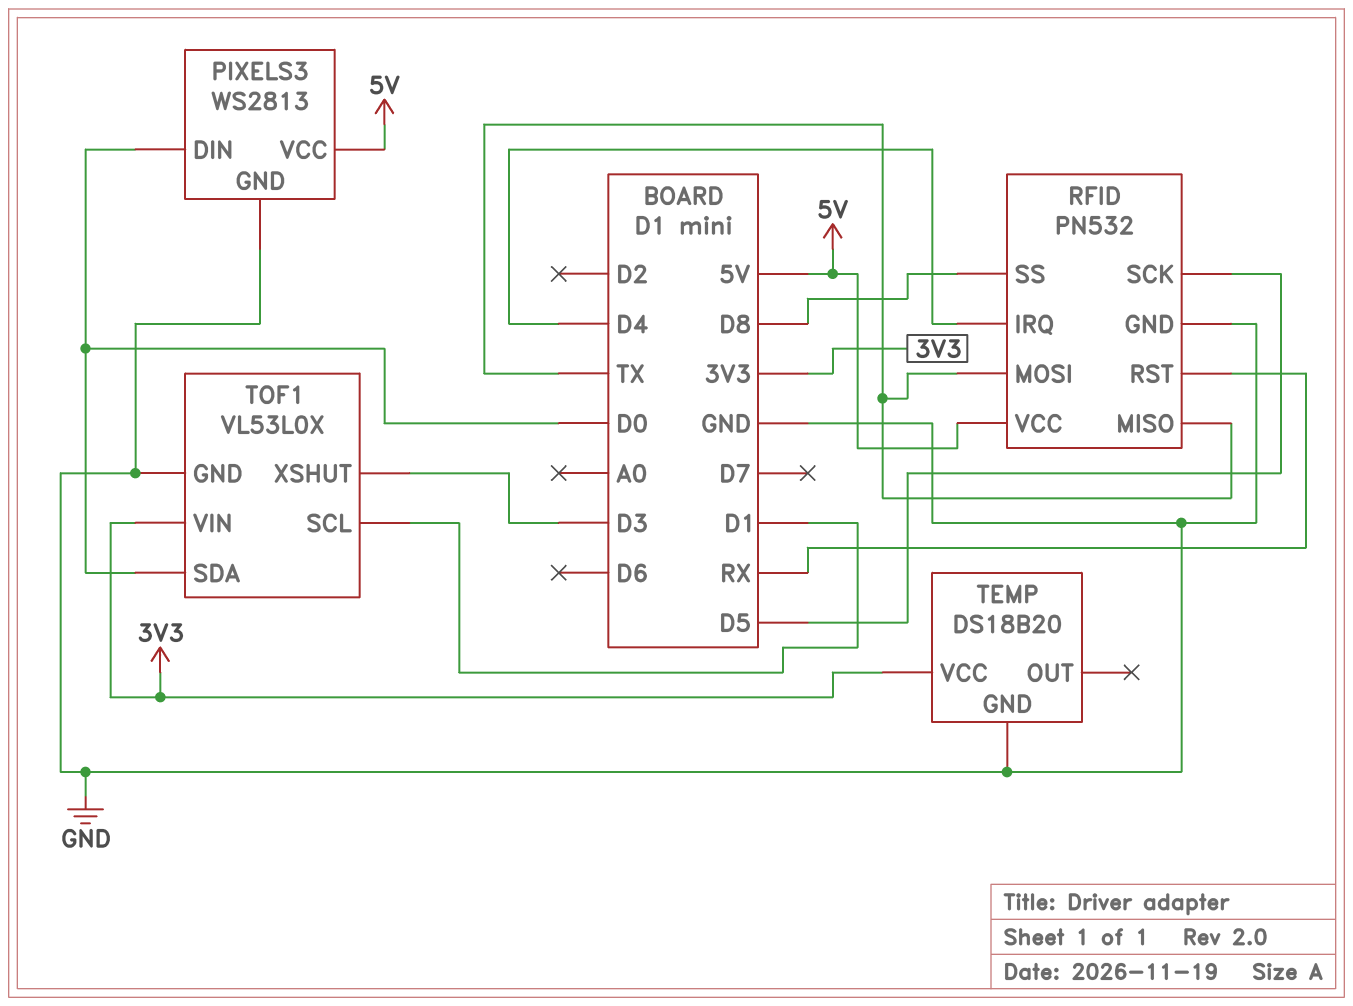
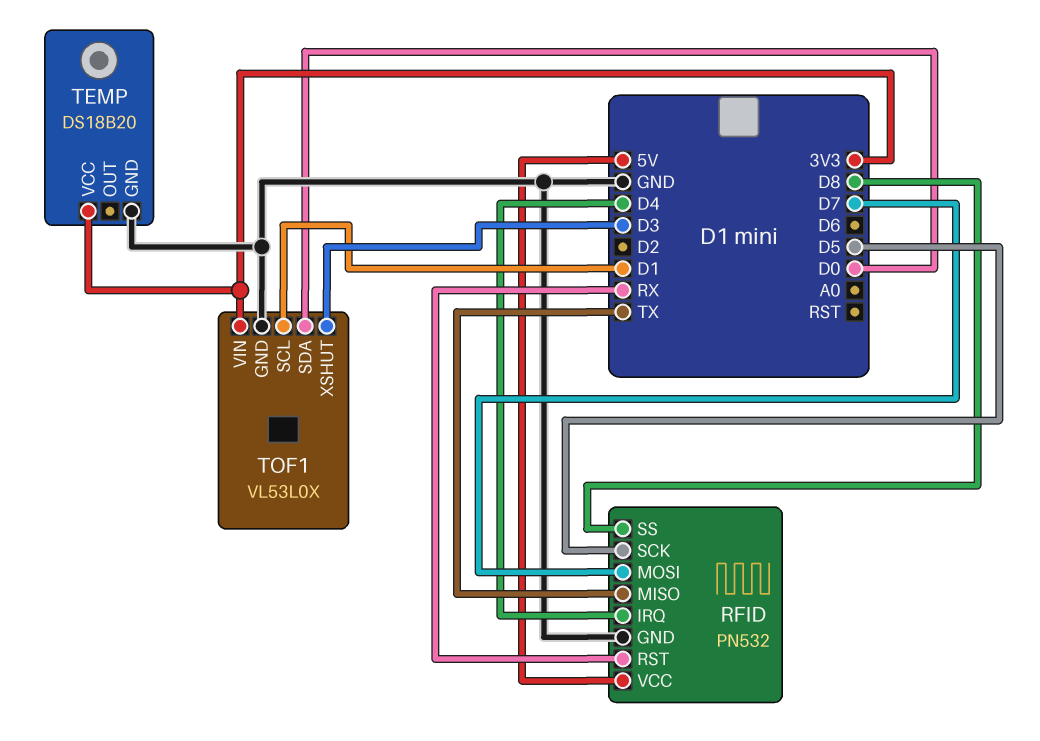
PIXELS3: WS2813 -> none
PIXELS3 pin DIN: D0 -> none
PIXELS3 pin GND: GND -> none
PIXELS3 pin VCC: 5V -> none
RFID pin MOSI: TX -> D7

